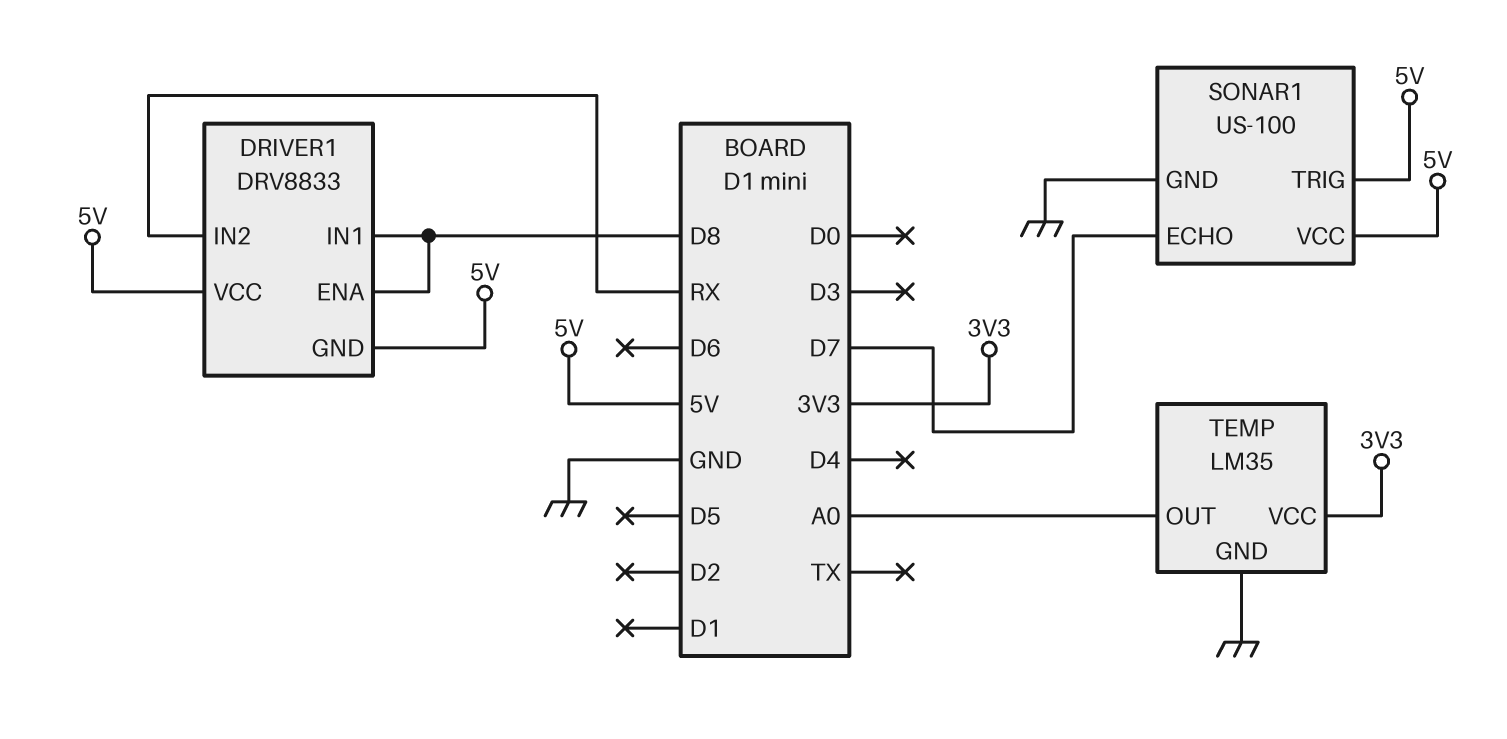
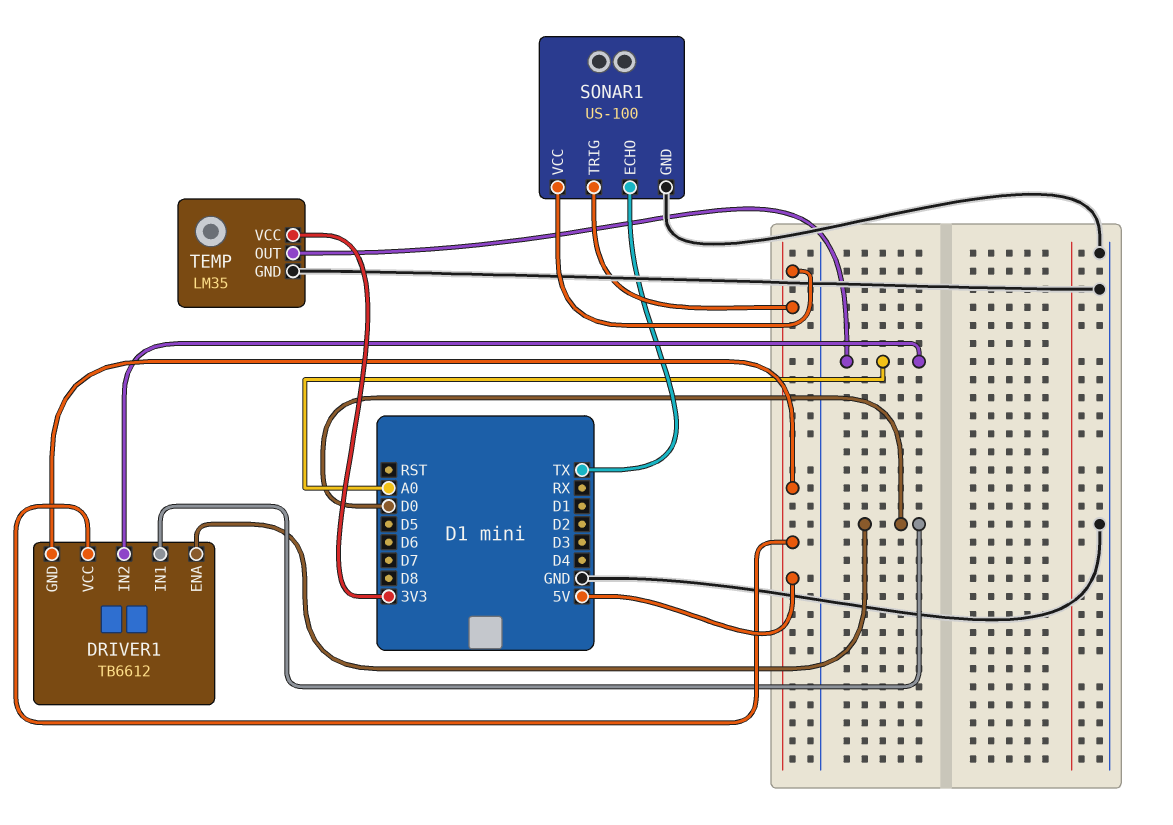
DRIVER1: DRV8833 -> TB6612
DRIVER1 pin ENA: D8 -> D0
DRIVER1 pin IN1: D8 -> D0
DRIVER1 pin IN2: RX -> A0
SONAR1 pin ECHO: D7 -> TX

